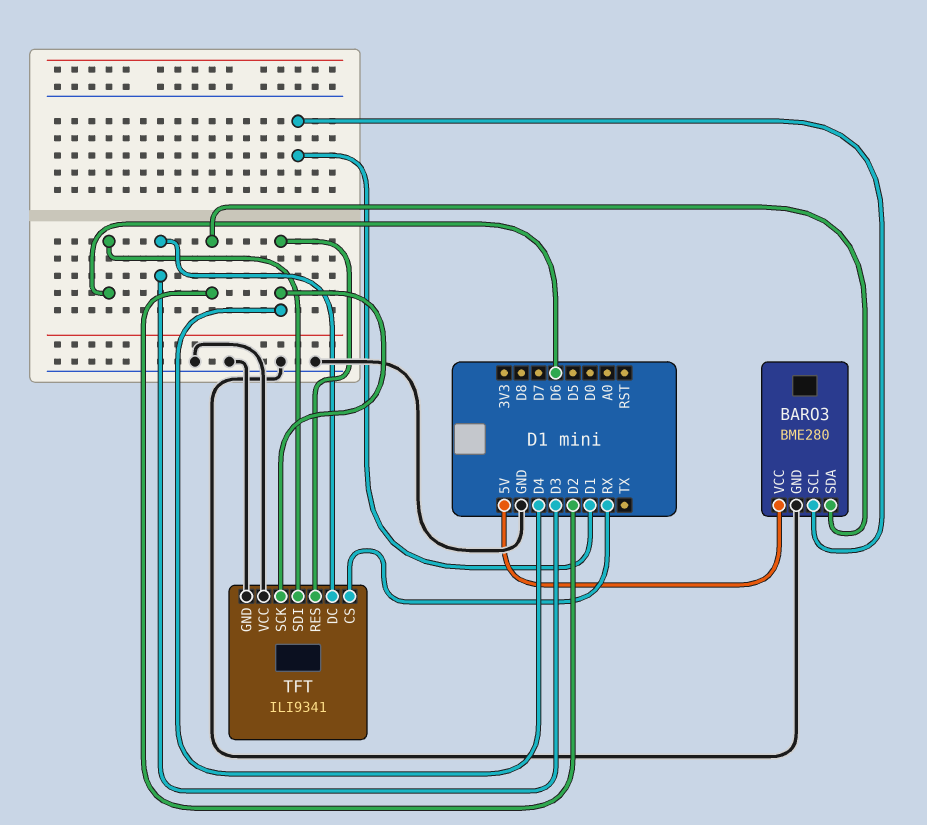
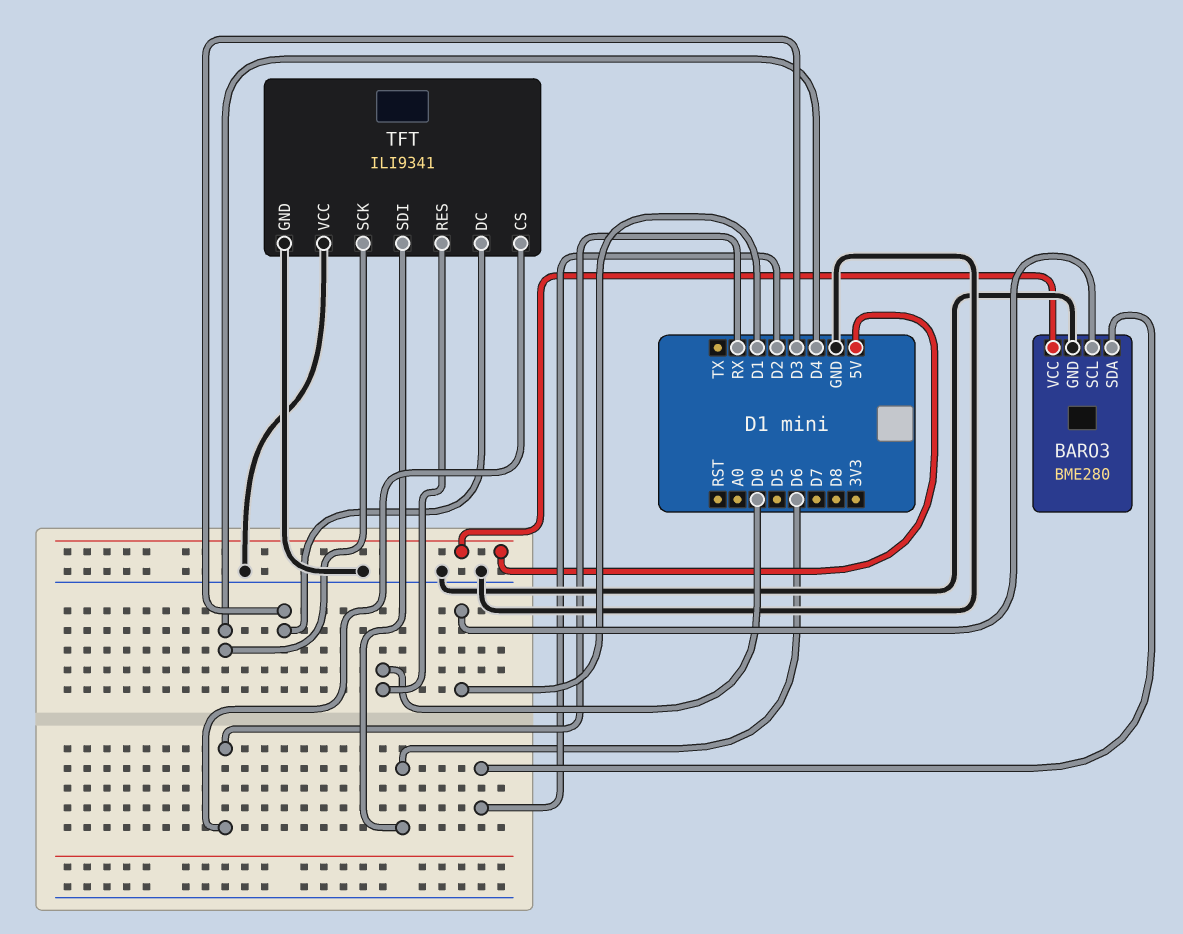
TFT pin RES: D4 -> D0

